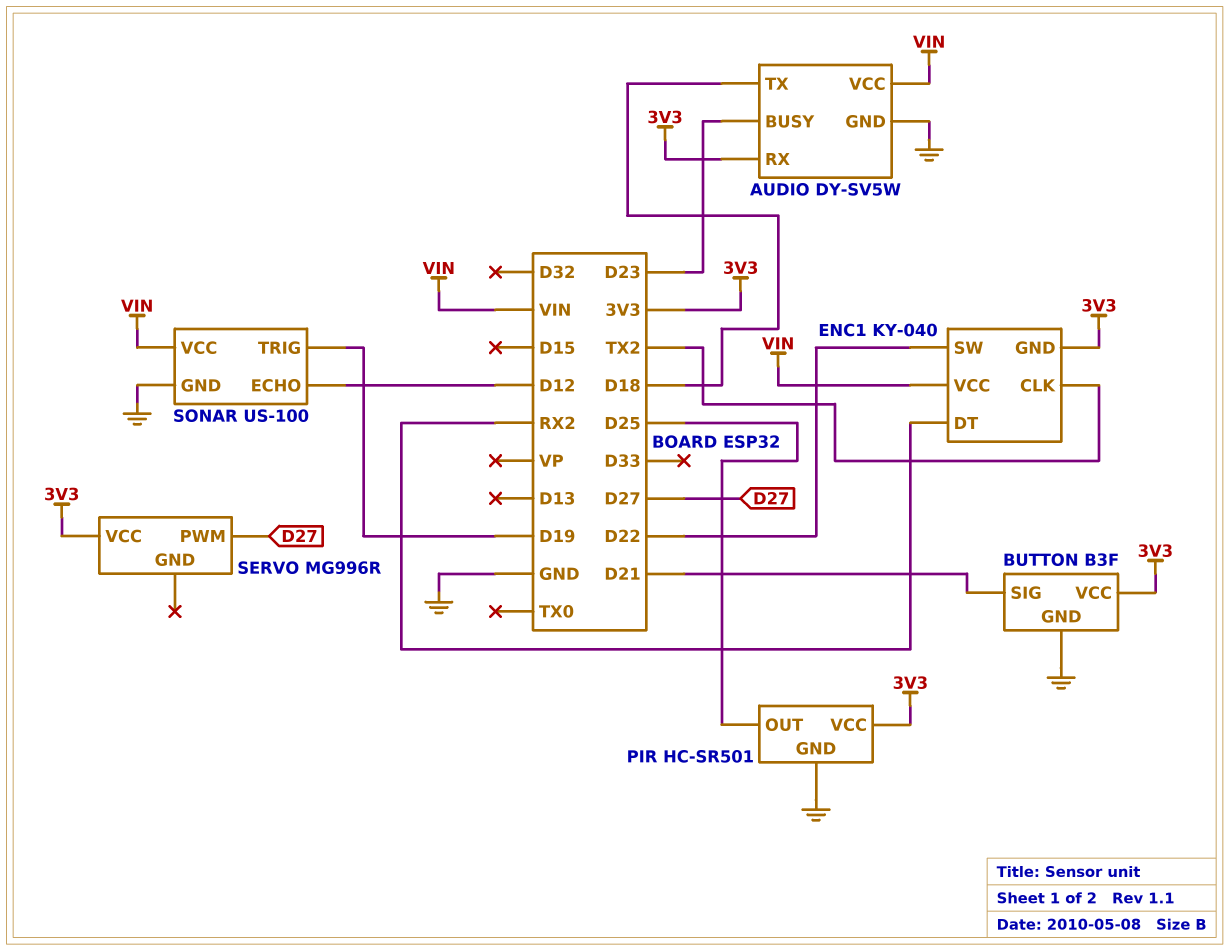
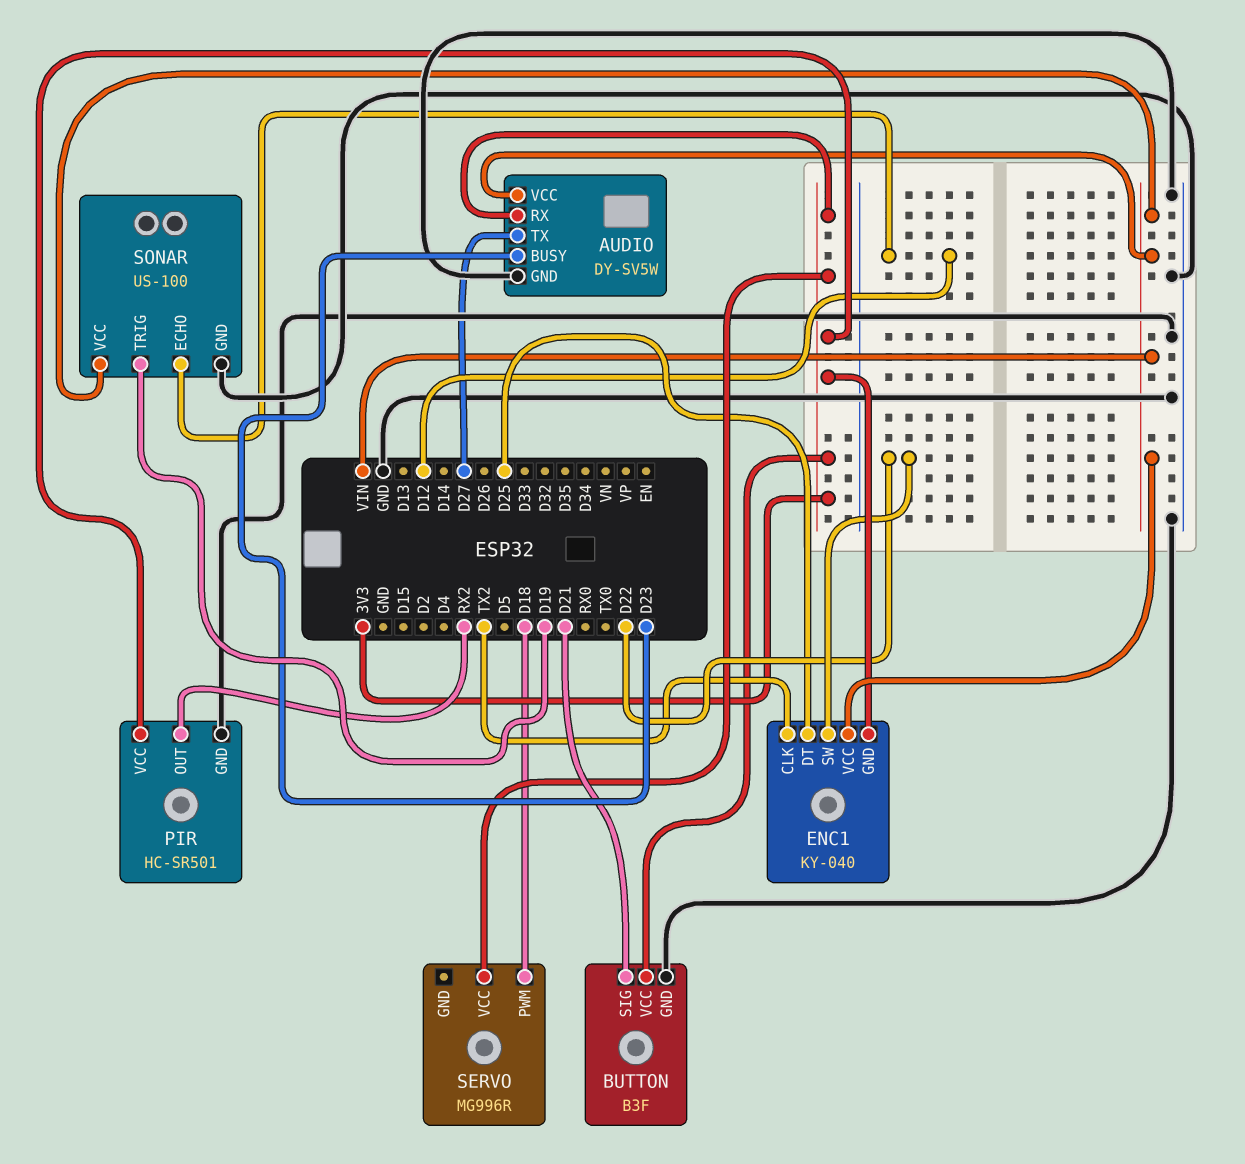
AUDIO pin TX: D18 -> D27
ENC1 pin DT: RX2 -> D25
PIR pin OUT: D25 -> RX2
SERVO pin PWM: D27 -> D18

